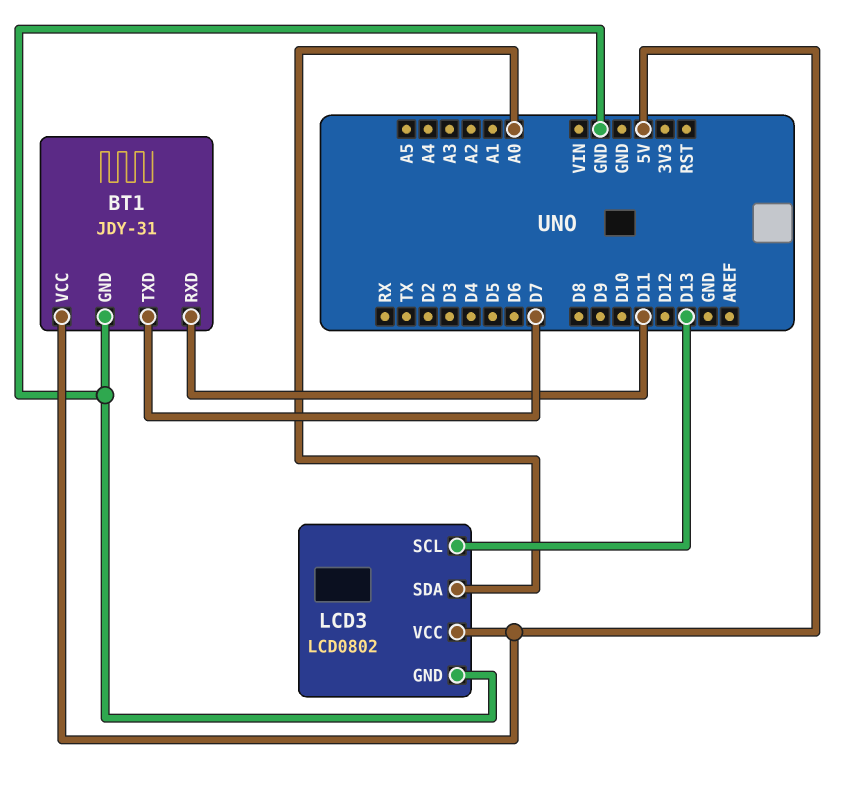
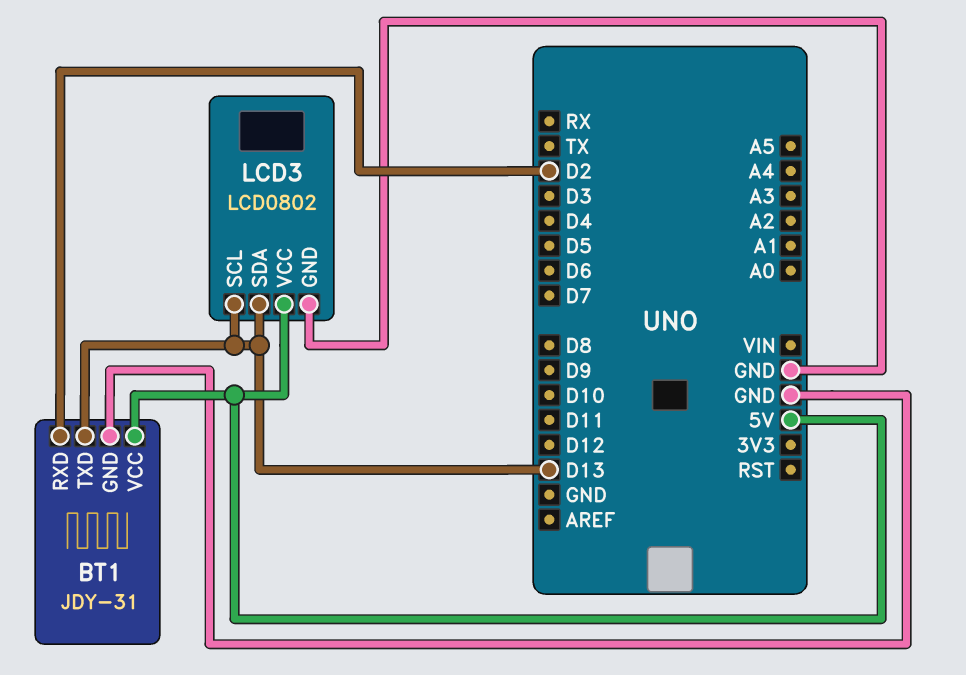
BT1 pin RXD: D11 -> D2
BT1 pin TXD: D7 -> D13
LCD3 pin SDA: A0 -> D13

